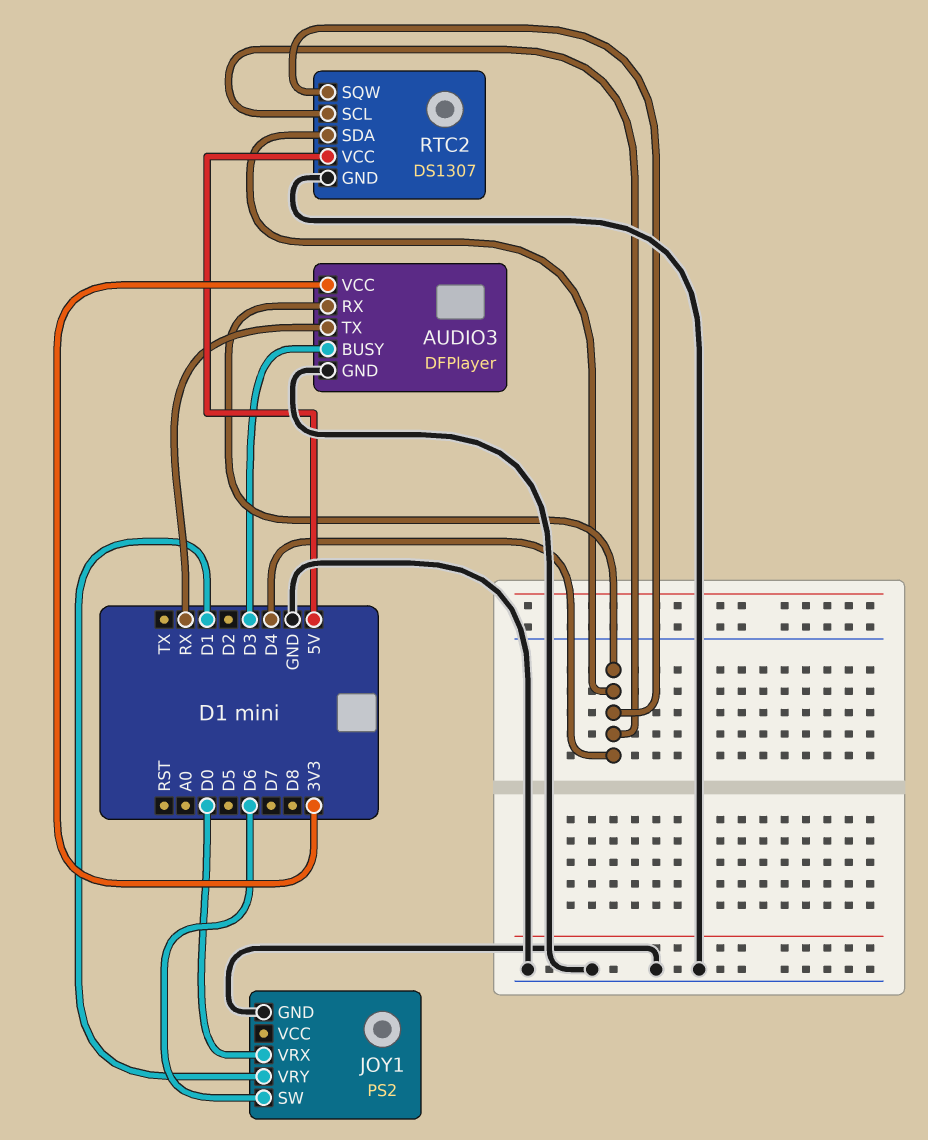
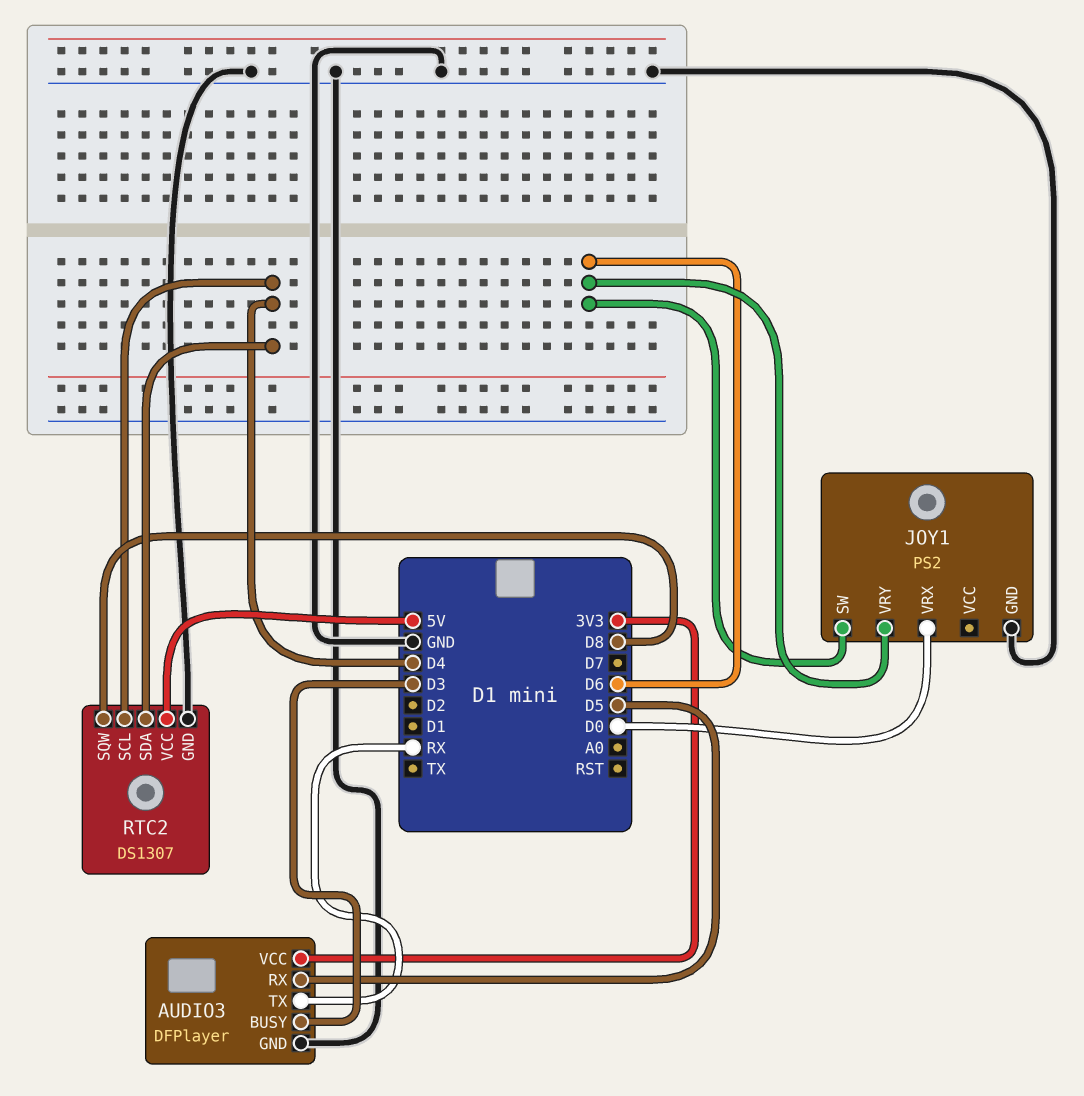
AUDIO3 pin RX: D4 -> D5
JOY1 pin VRY: D1 -> D6
RTC2 pin SQW: D4 -> D8

